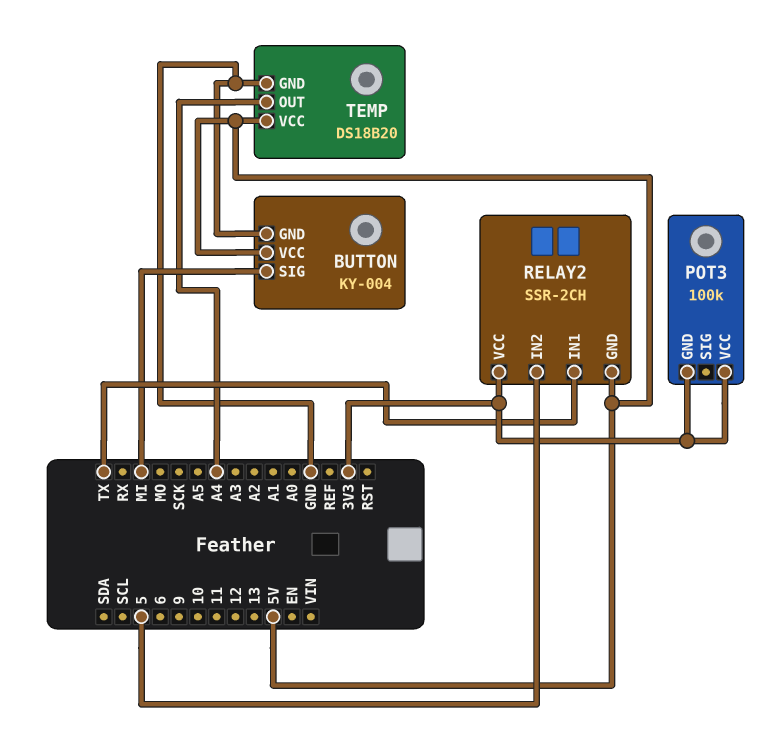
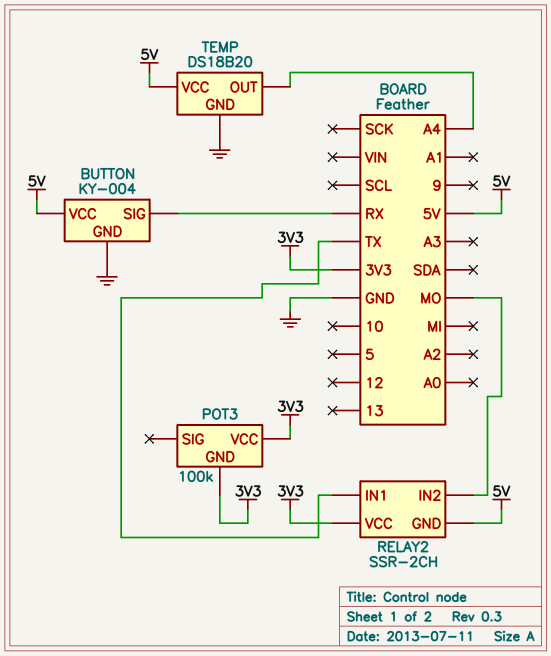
BUTTON pin SIG: MI -> RX
RELAY2 pin IN2: 5 -> MO

